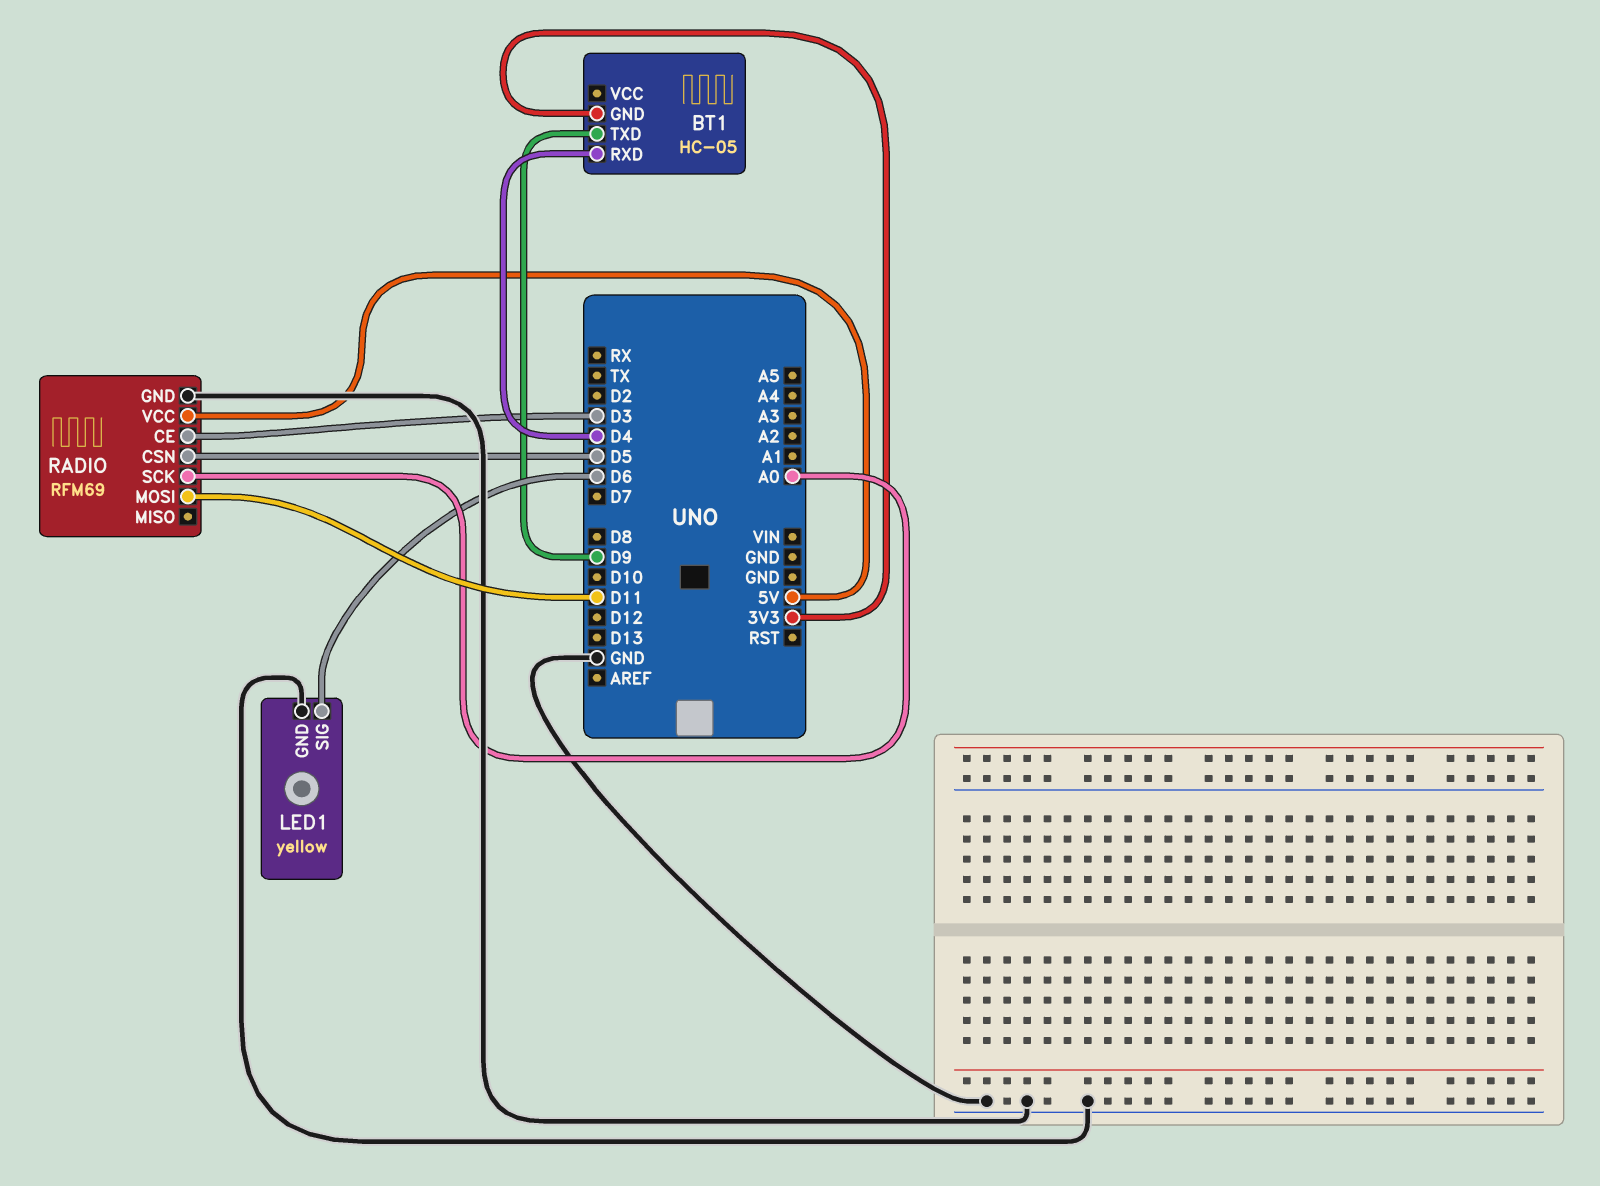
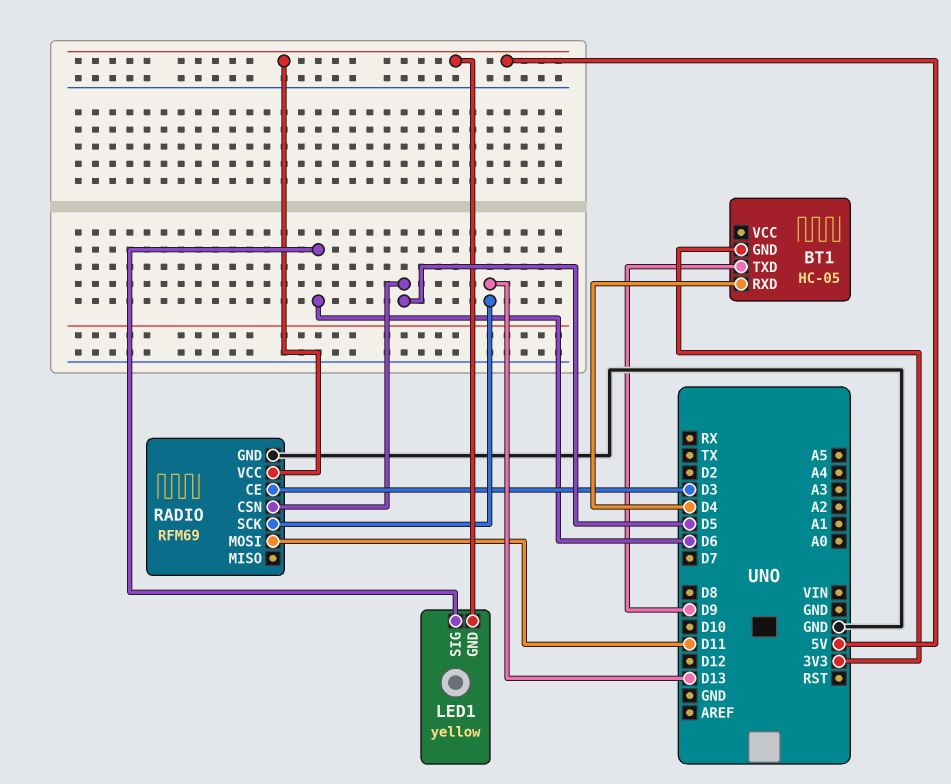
LED1 pin GND: GND -> 5V
RADIO pin SCK: A0 -> D13

